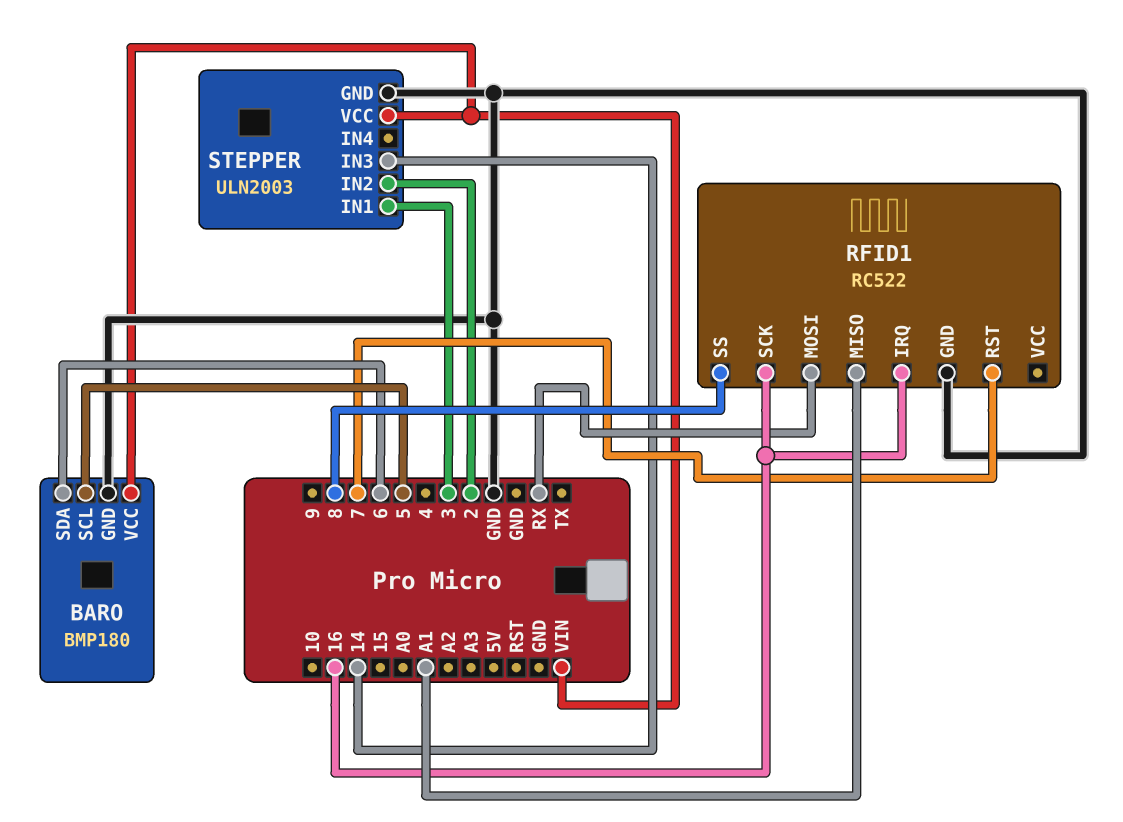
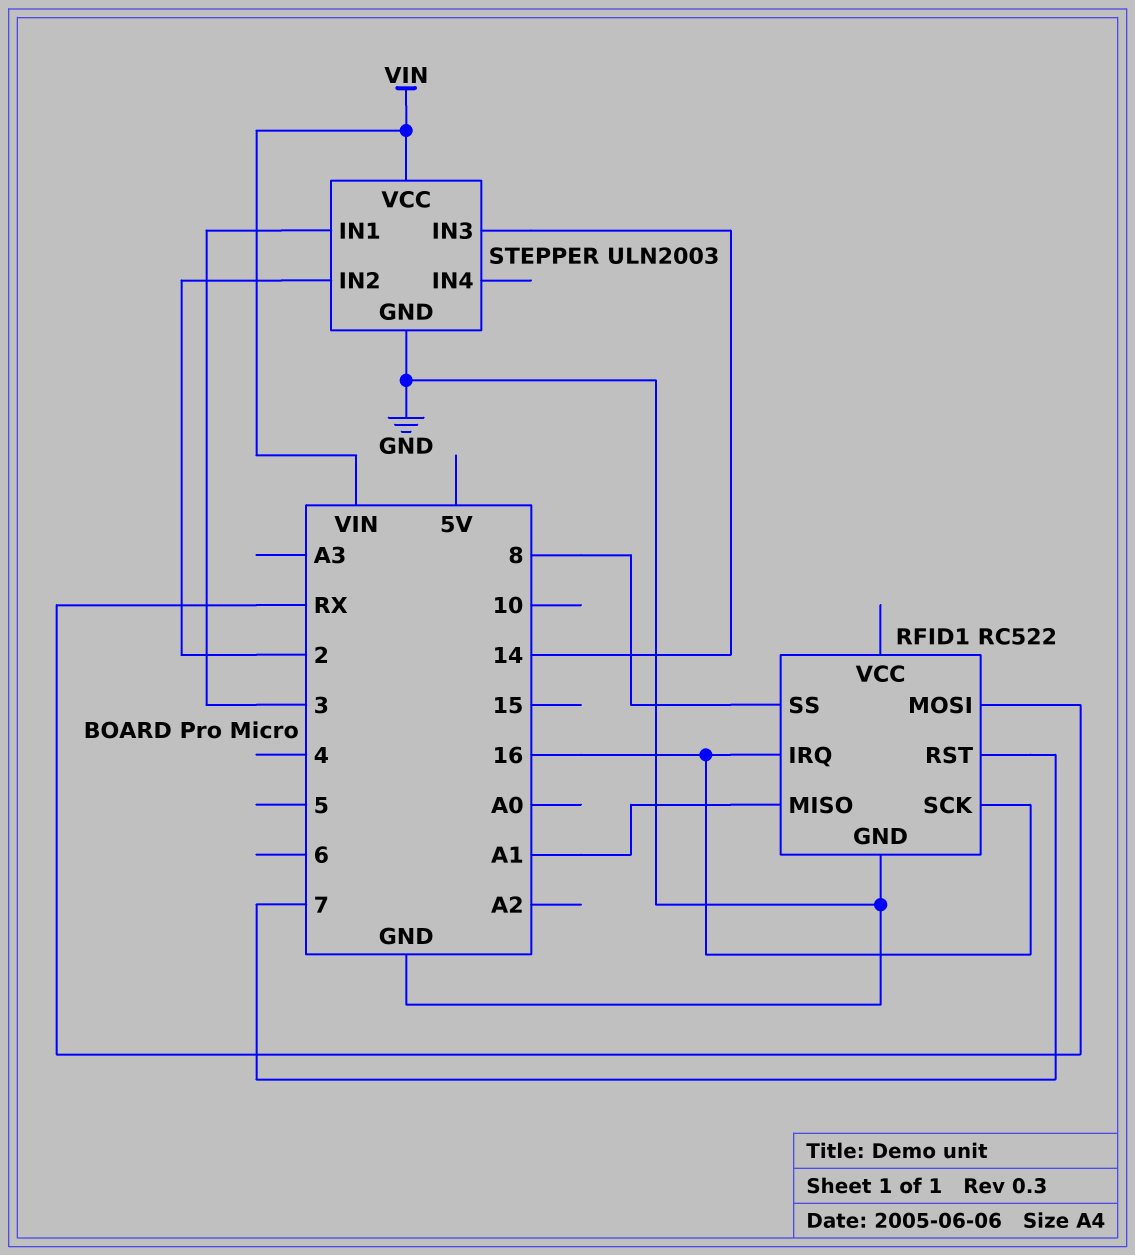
BARO: BMP180 -> none
BARO pin GND: GND -> none
BARO pin SCL: 5 -> none
BARO pin SDA: 6 -> none
BARO pin VCC: VIN -> none

